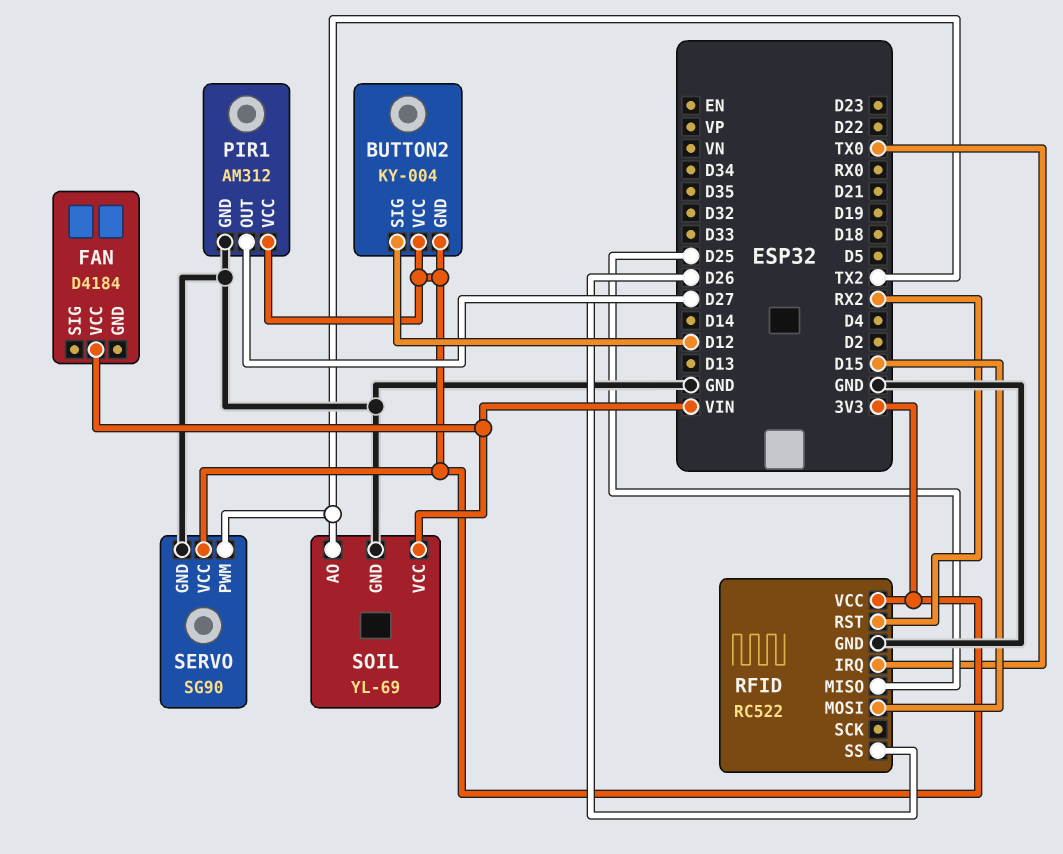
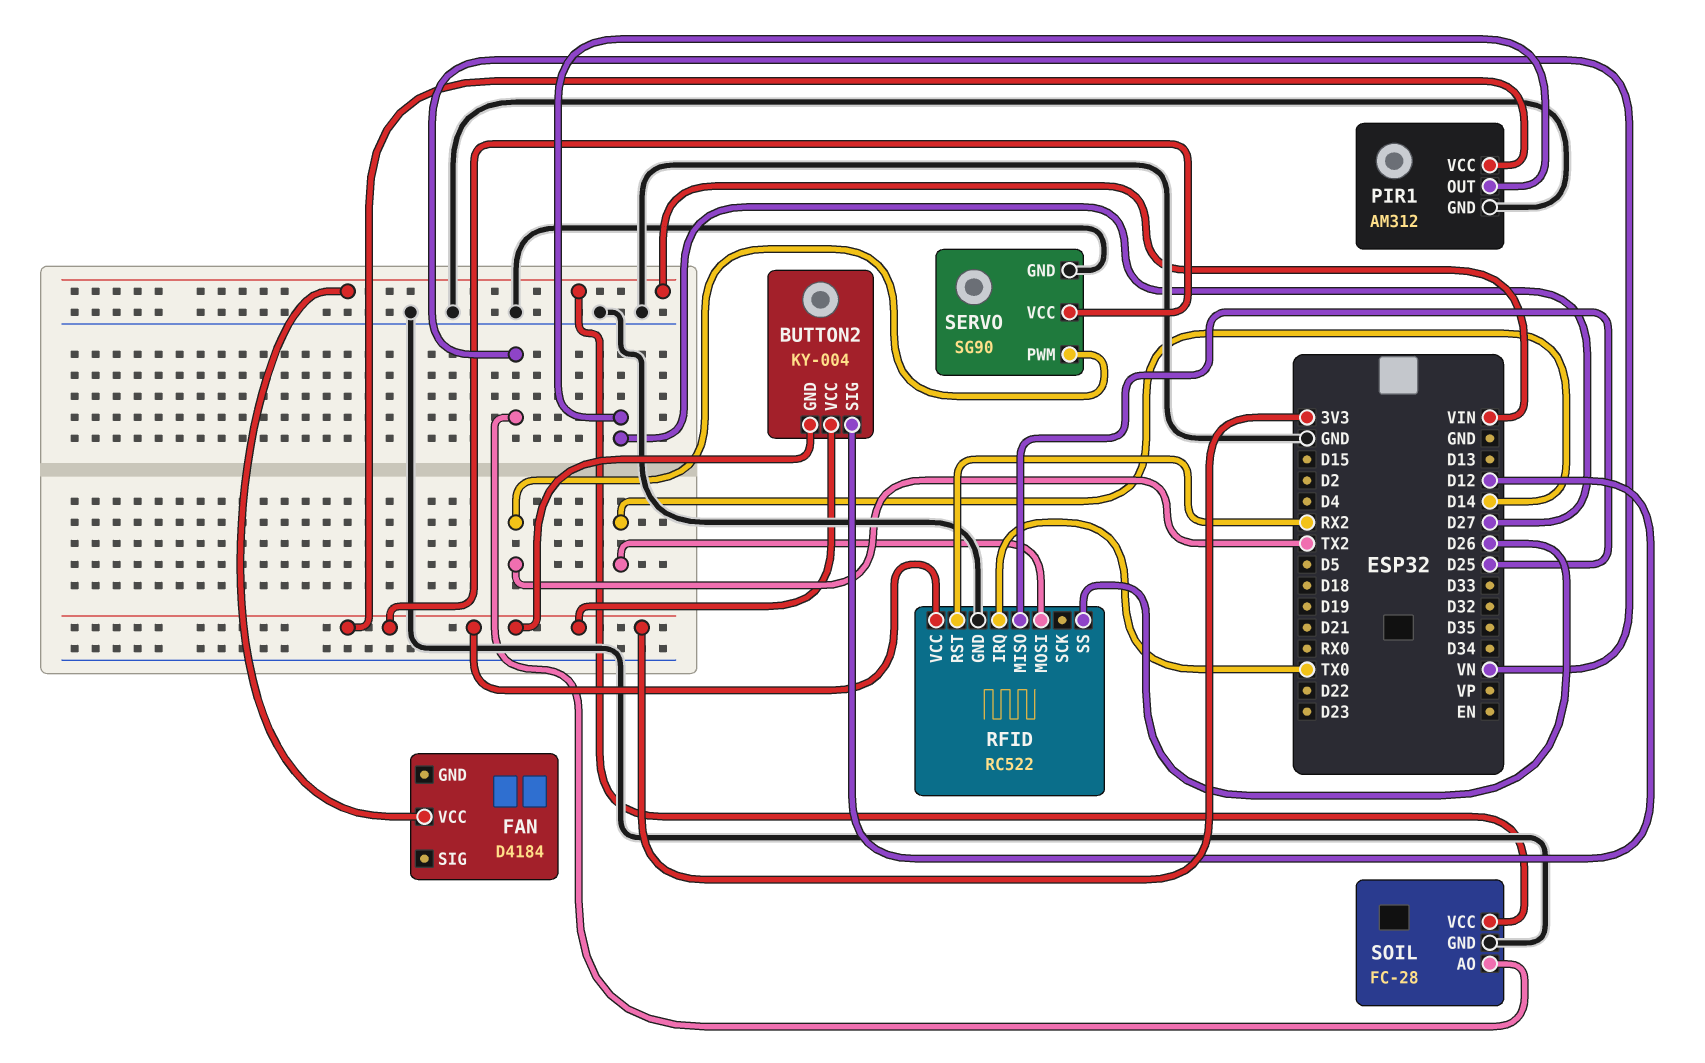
RFID pin MOSI: D15 -> D14
SOIL: YL-69 -> FC-28
SOIL pin AO: TX2 -> VN

